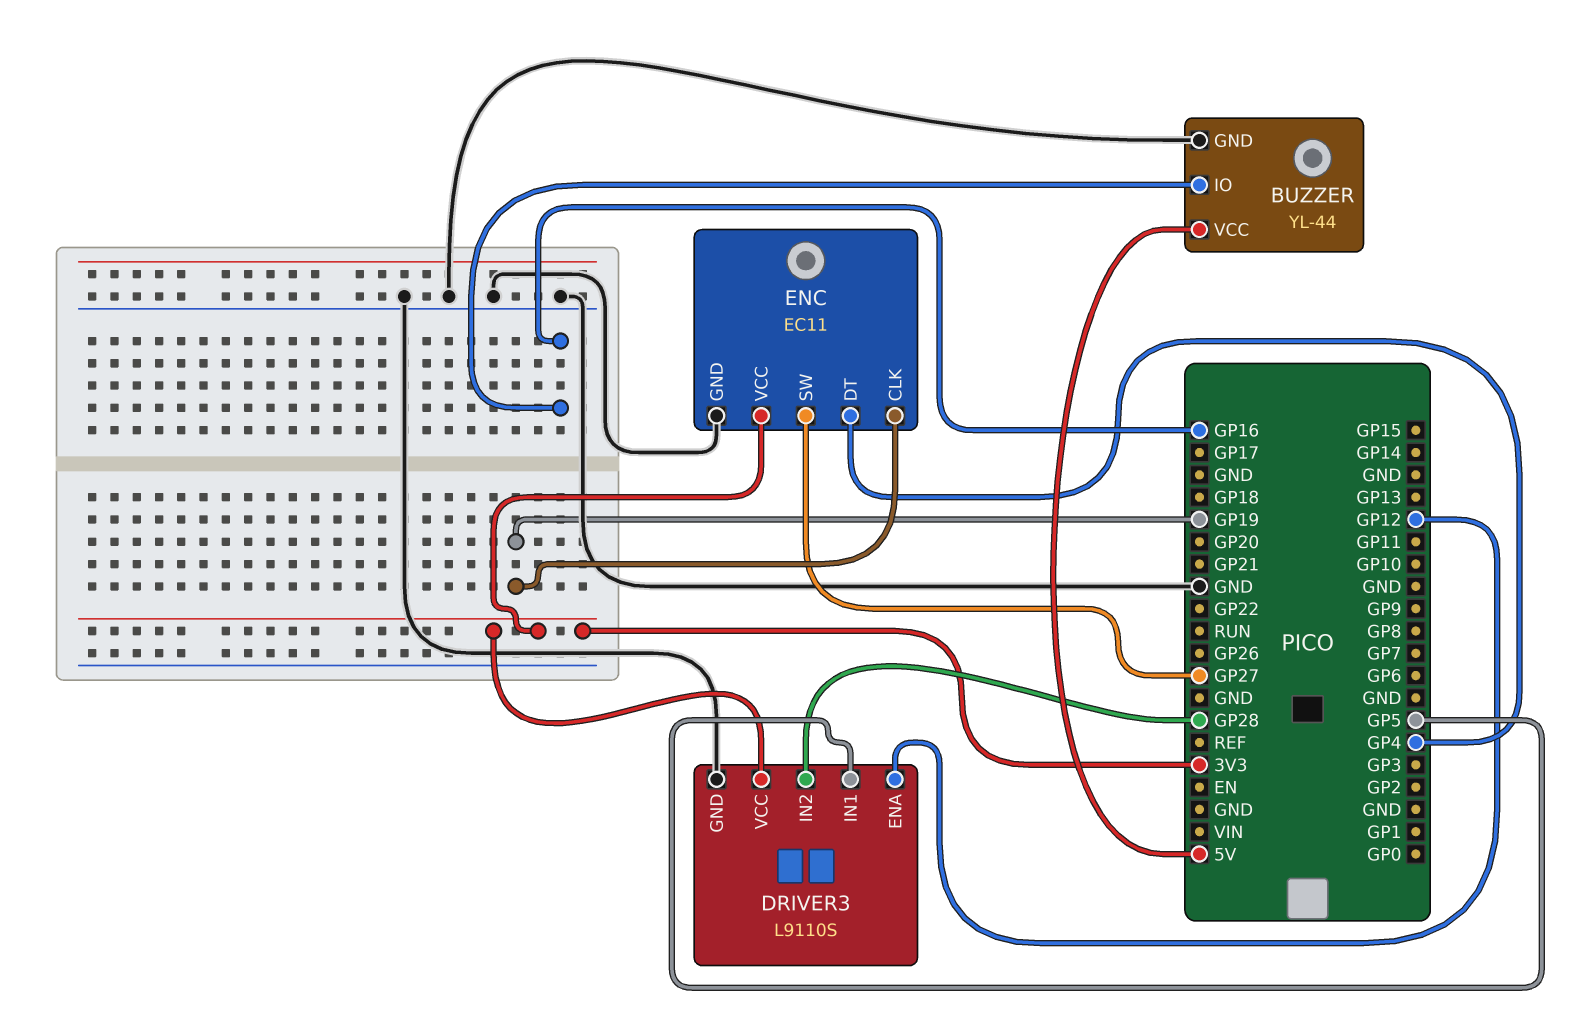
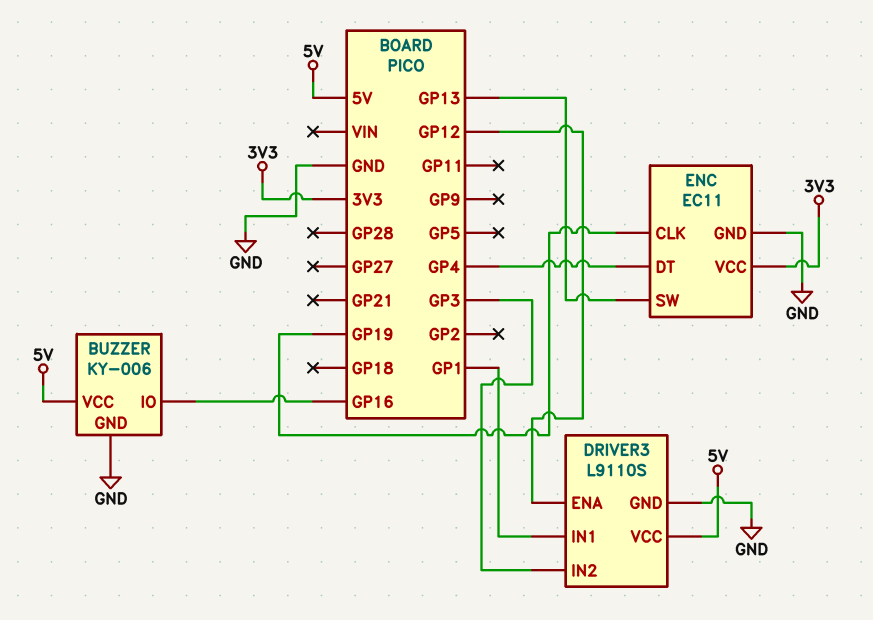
BUZZER: YL-44 -> KY-006
DRIVER3 pin IN1: GP5 -> GP1
DRIVER3 pin IN2: GP28 -> GP3
DRIVER3 pin VCC: 3V3 -> 5V
ENC pin SW: GP27 -> GP13

